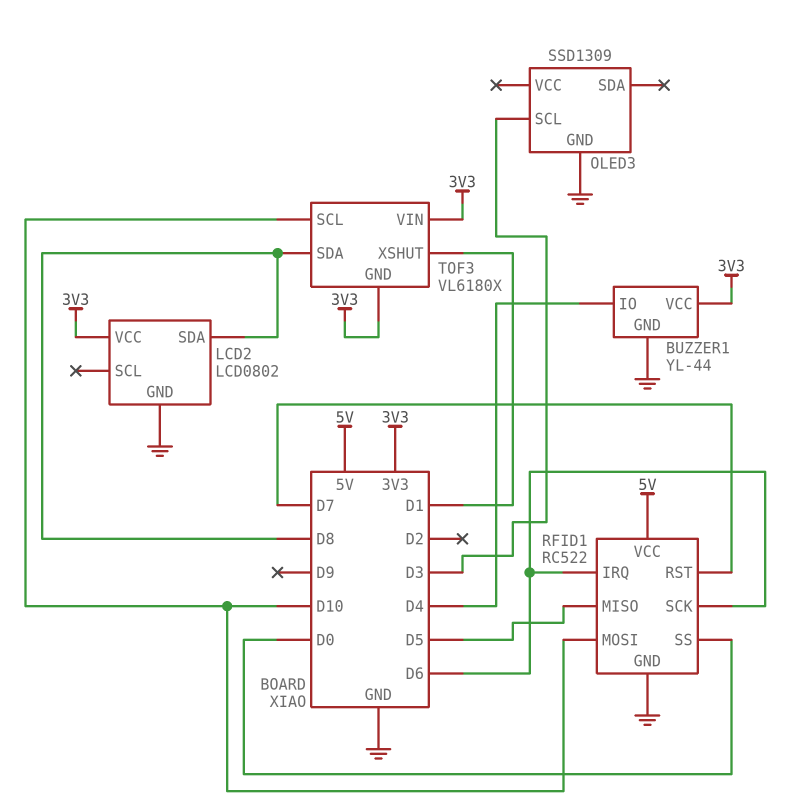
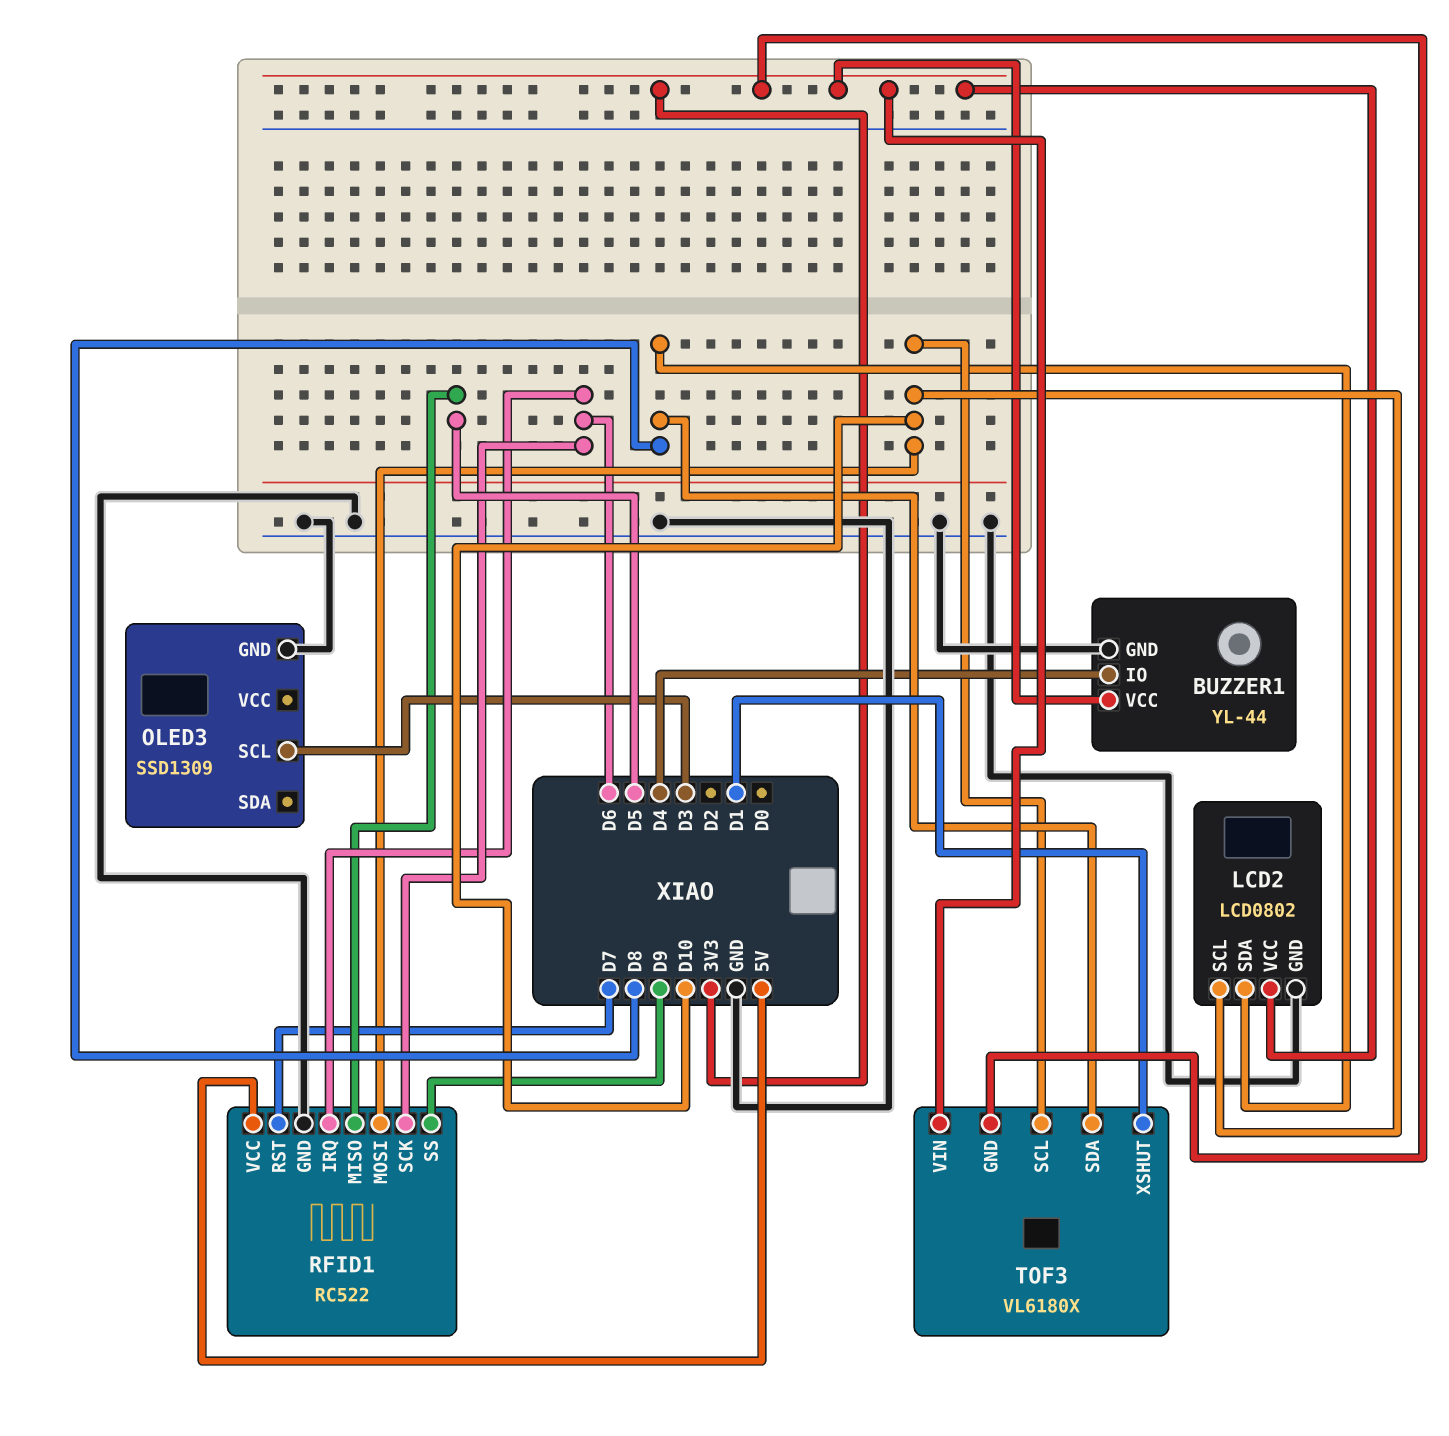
LCD2 pin SCL: none -> D10
RFID1 pin SS: D0 -> D9

